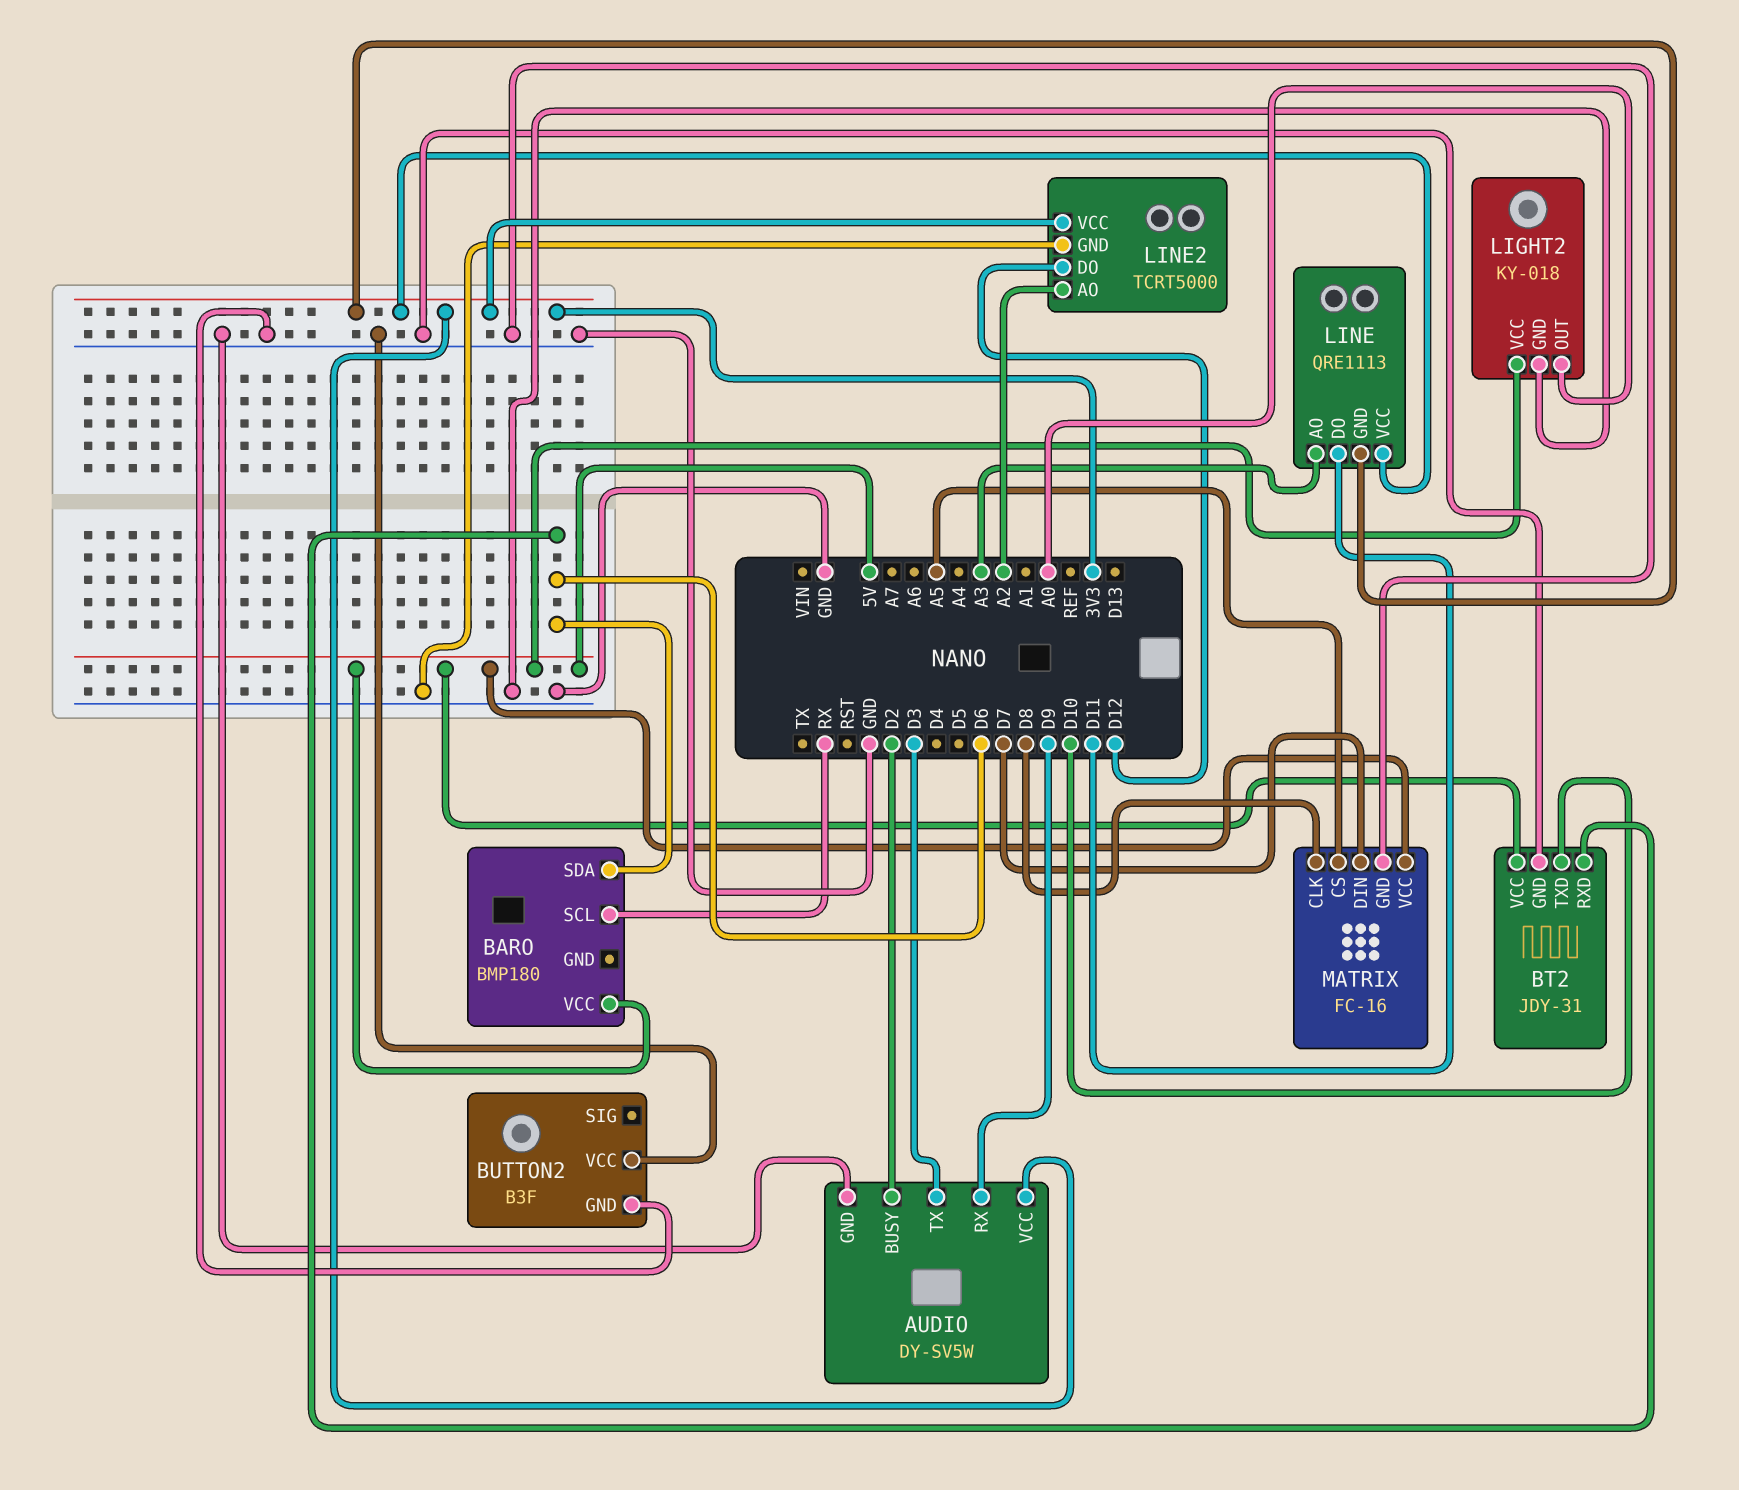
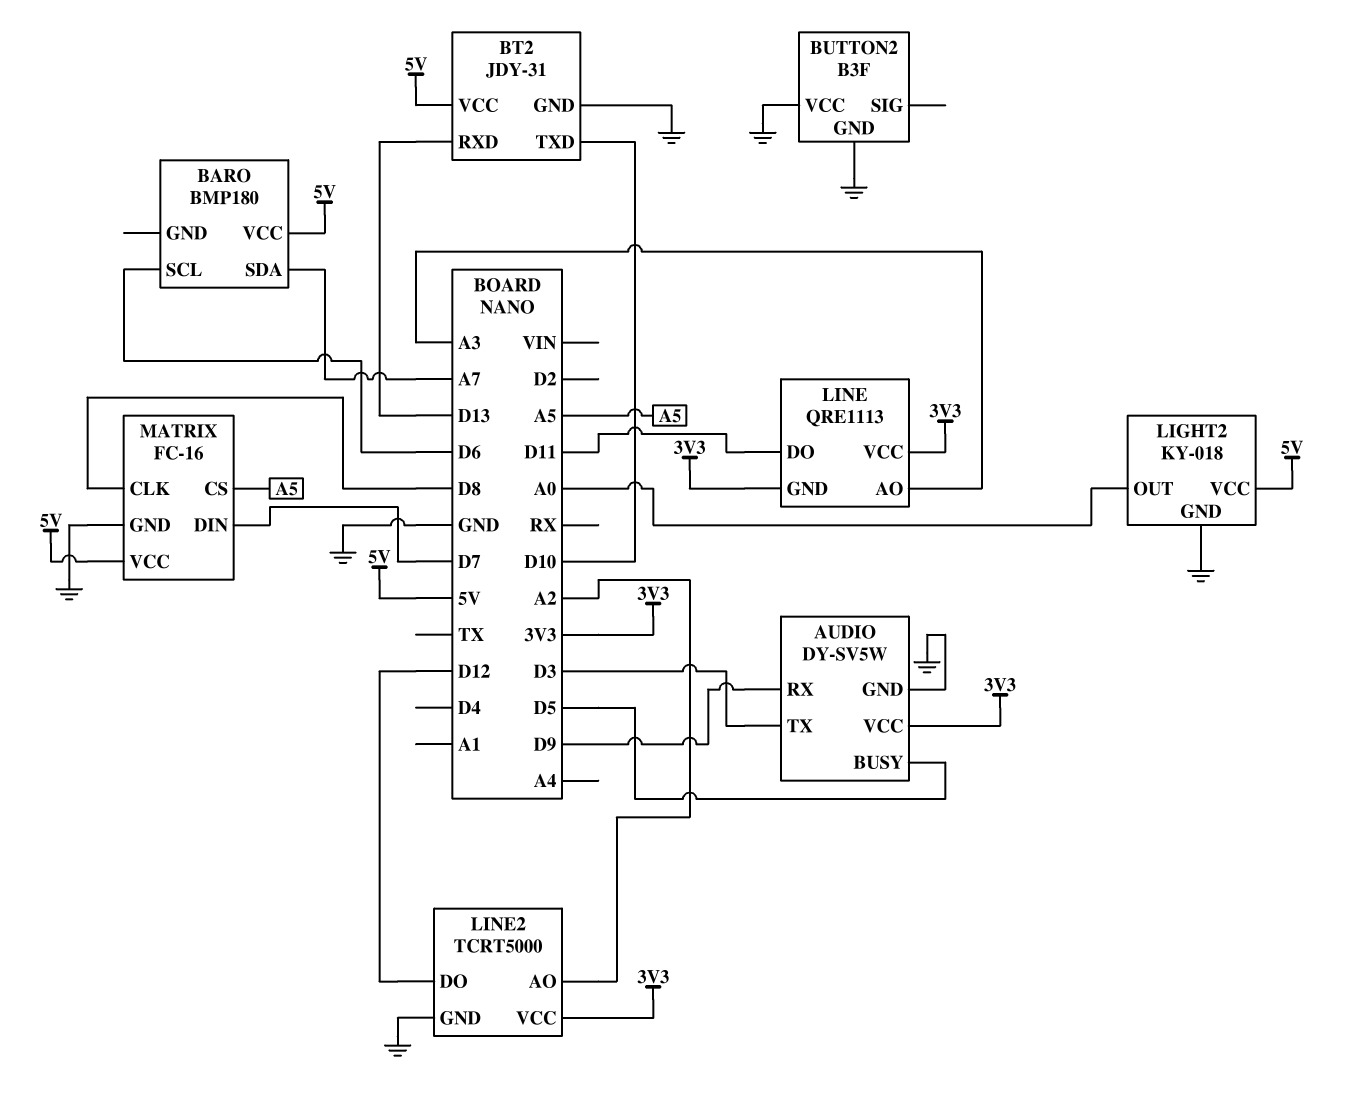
AUDIO pin BUSY: D2 -> D5
BARO pin SCL: RX -> D6
BARO pin SDA: D6 -> A7
BT2 pin RXD: D6 -> D13

